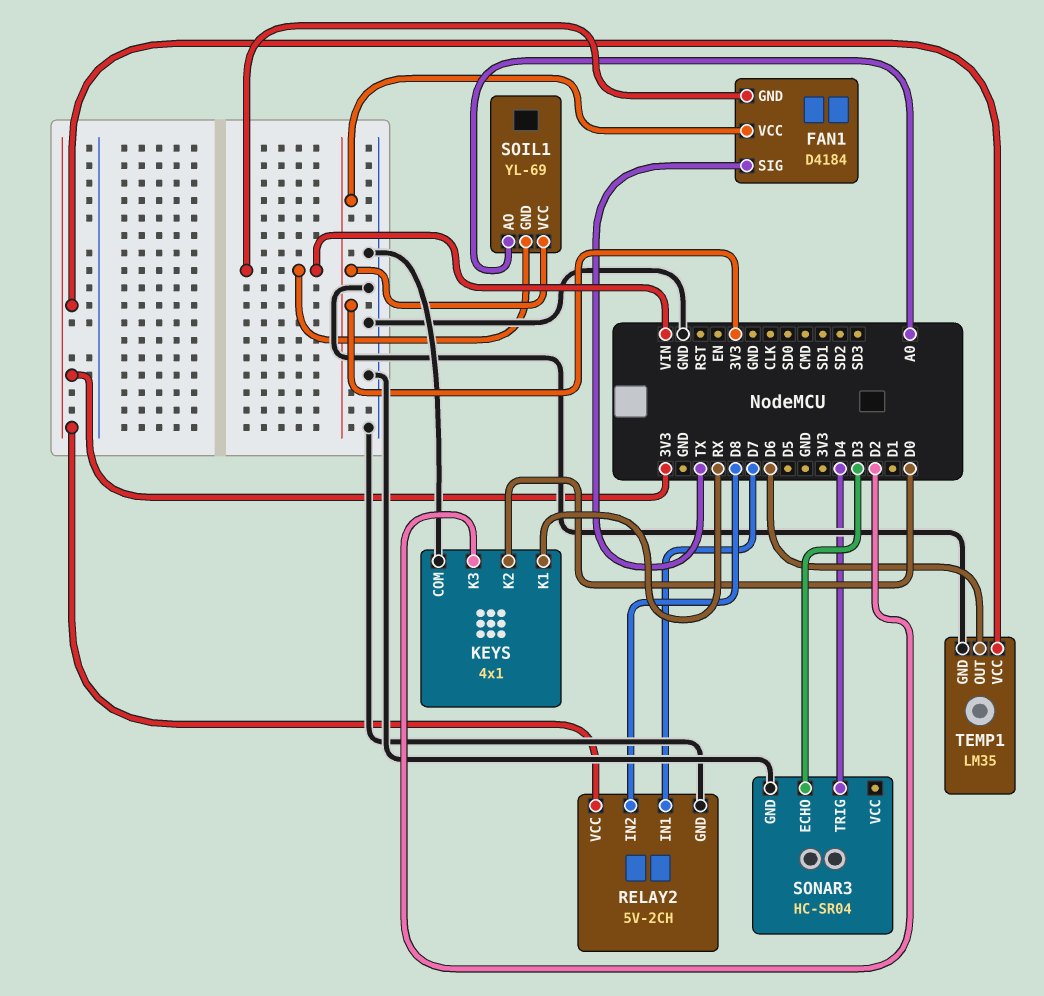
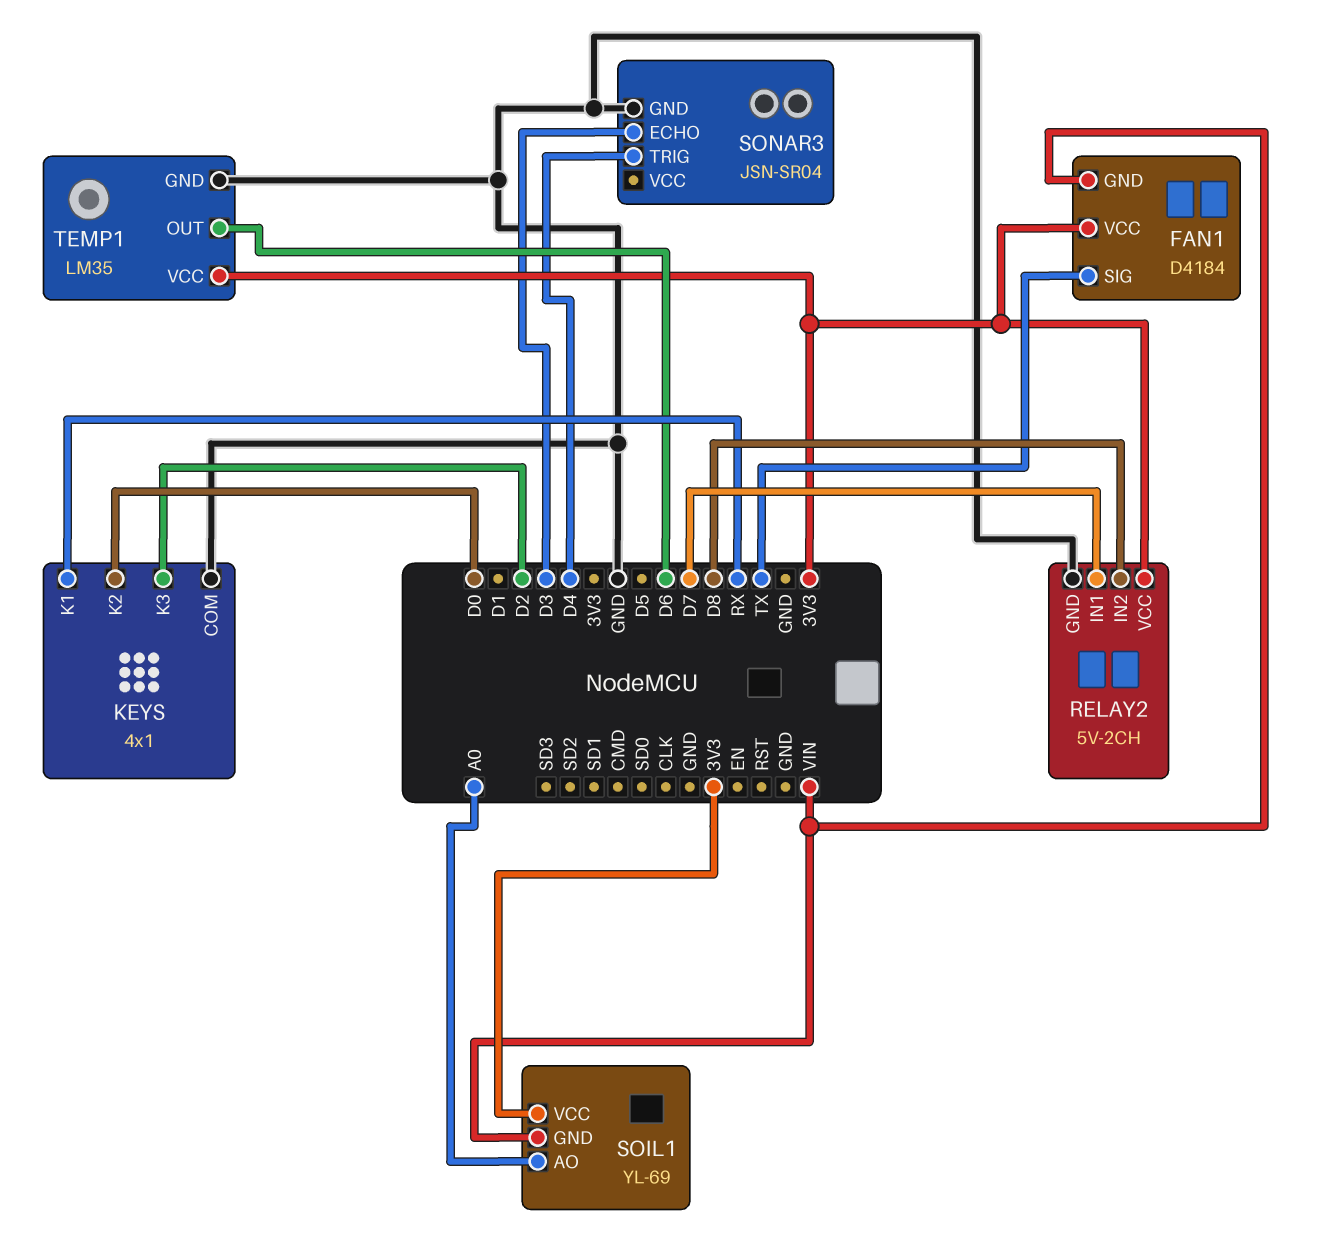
SONAR3: HC-SR04 -> JSN-SR04

